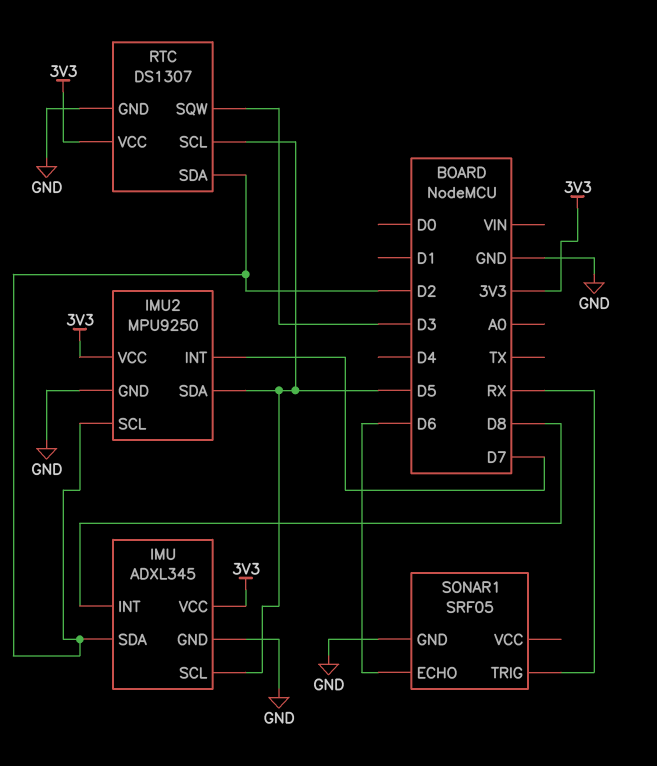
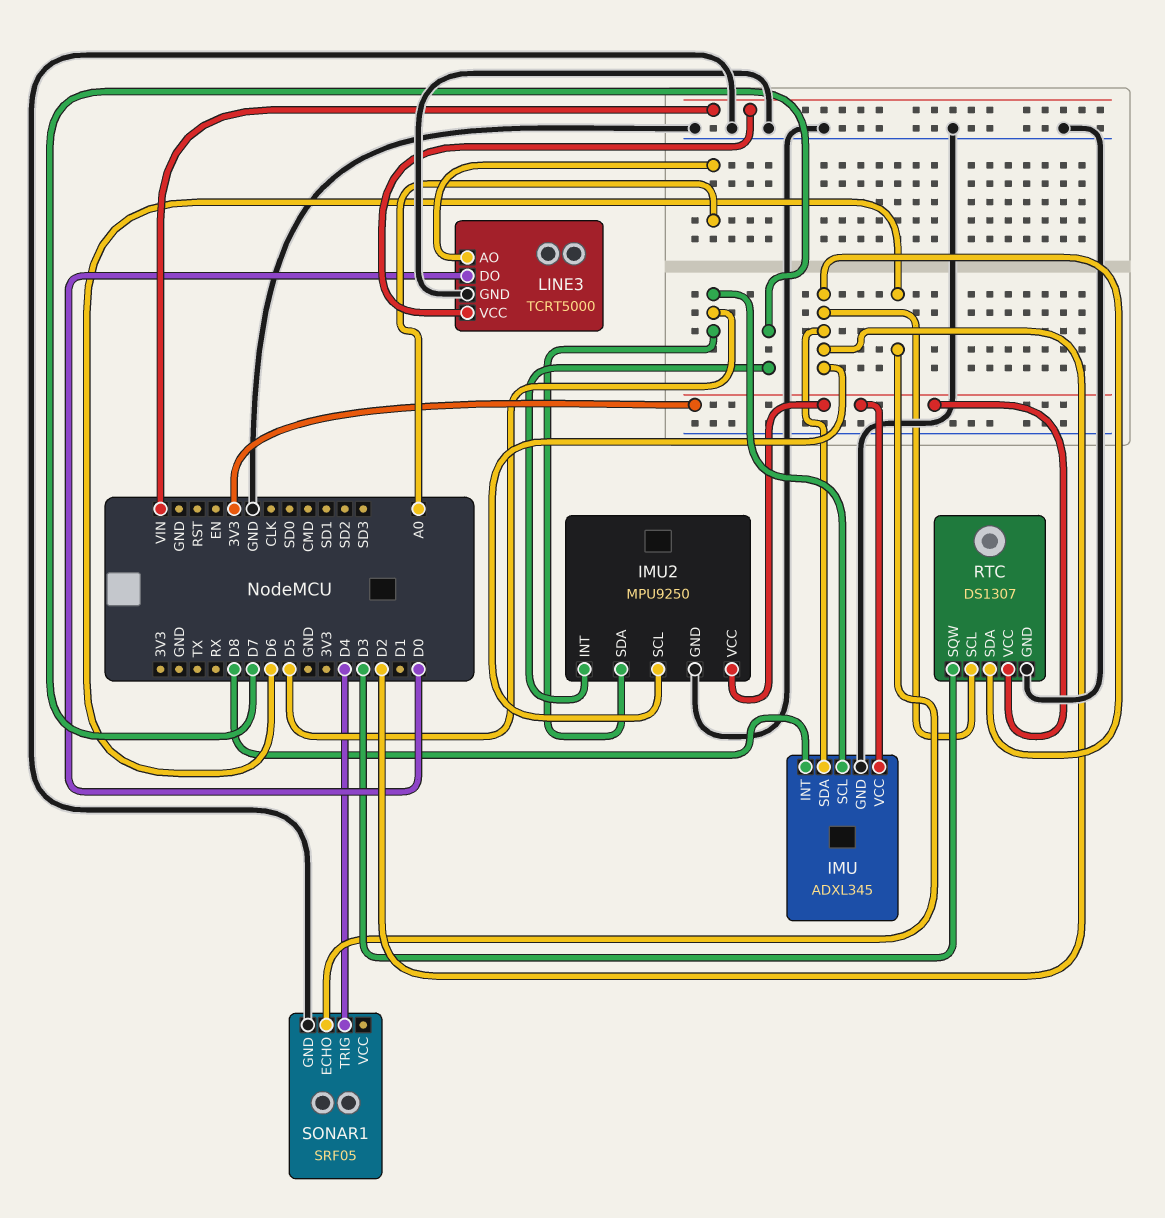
LINE3: none -> TCRT5000
LINE3 pin AO: none -> A0
LINE3 pin DO: none -> D0
LINE3 pin GND: none -> GND
LINE3 pin VCC: none -> VIN
RTC pin SCL: D5 -> D2
SONAR1 pin TRIG: RX -> D4

